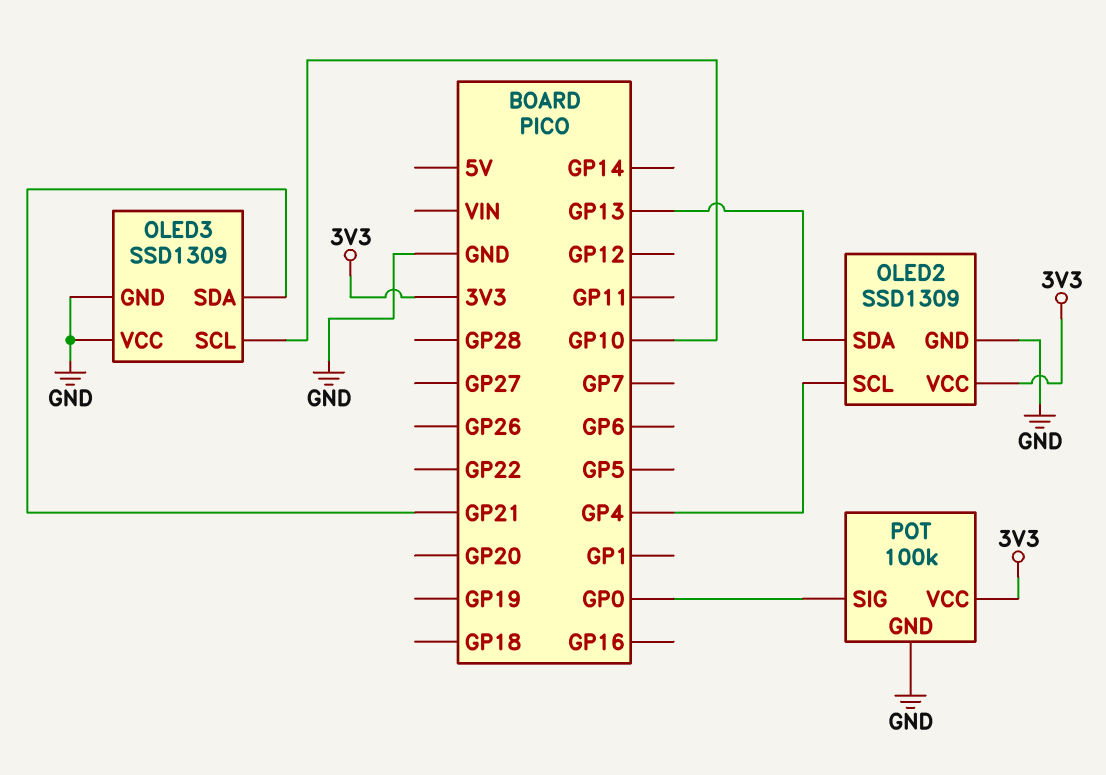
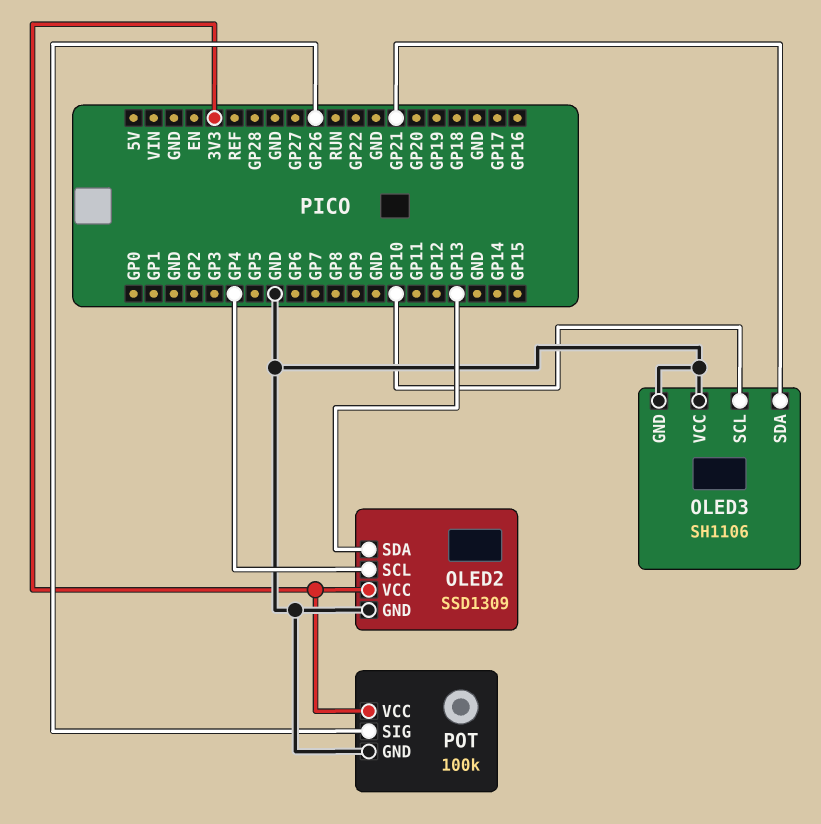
OLED3: SSD1309 -> SH1106
POT pin SIG: GP0 -> GP26

